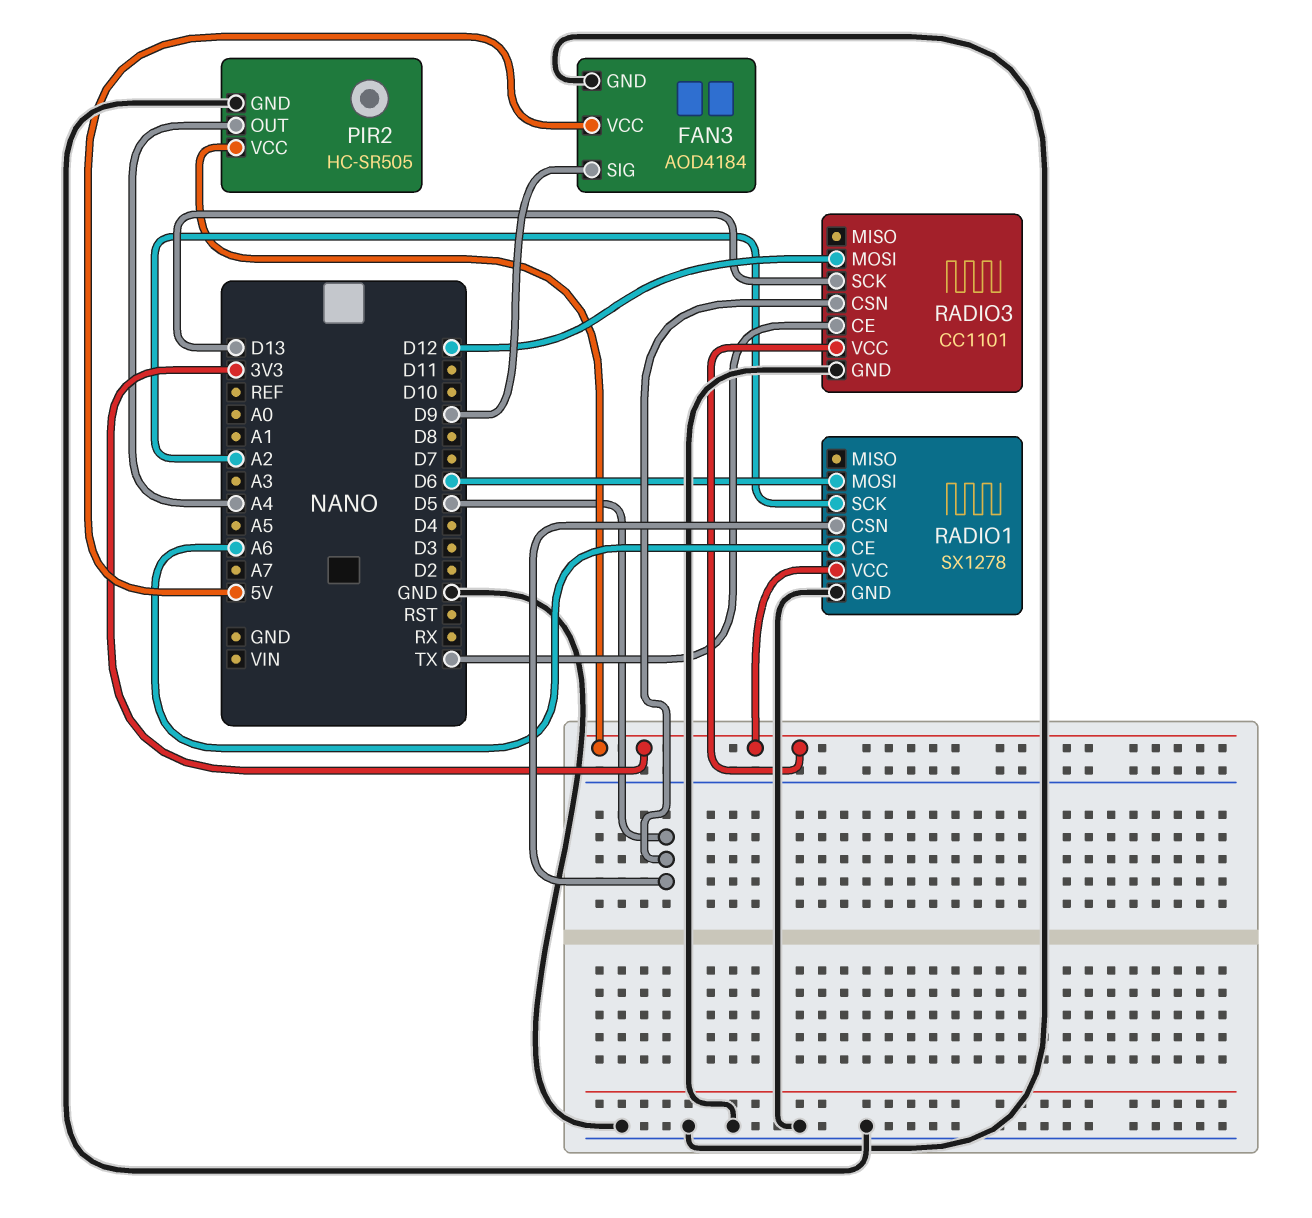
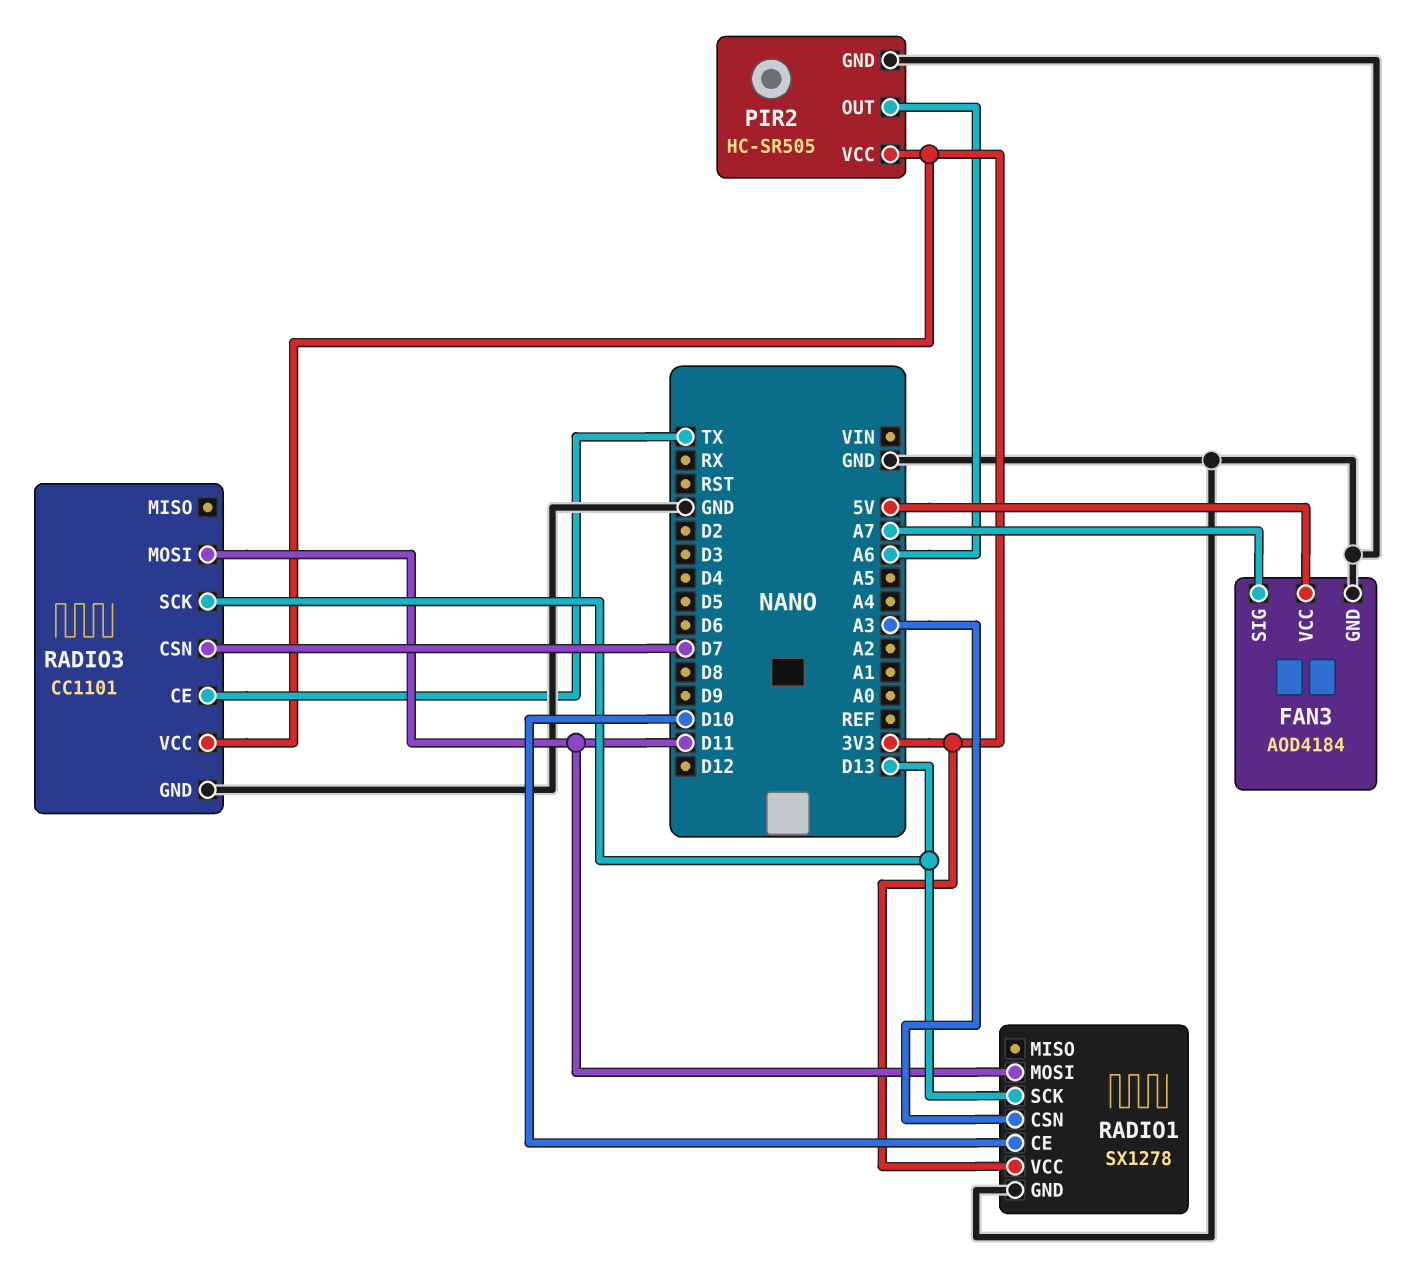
FAN3 pin SIG: D9 -> A7
PIR2 pin OUT: A4 -> A6
RADIO1 pin CE: A6 -> D10
RADIO1 pin CSN: D5 -> A3
RADIO1 pin MOSI: D6 -> D11
RADIO1 pin SCK: A2 -> D13
RADIO3 pin CSN: D5 -> D7
RADIO3 pin MOSI: D12 -> D11

